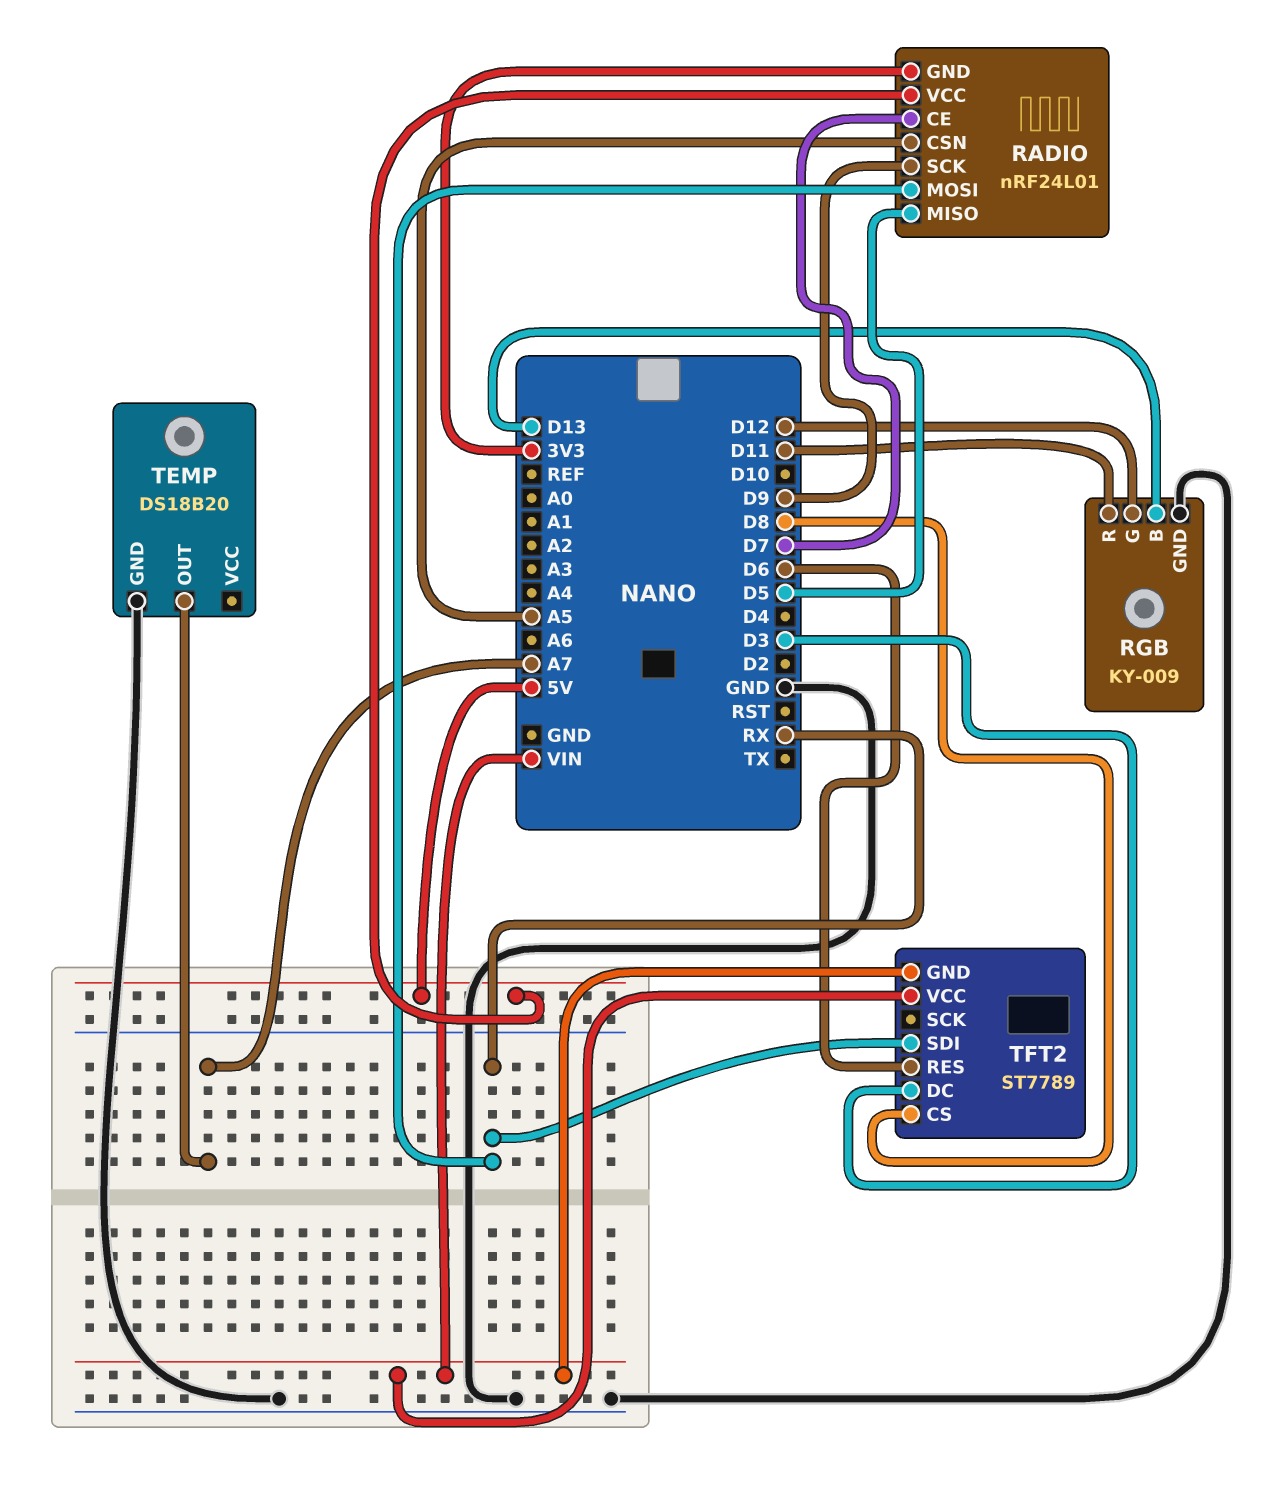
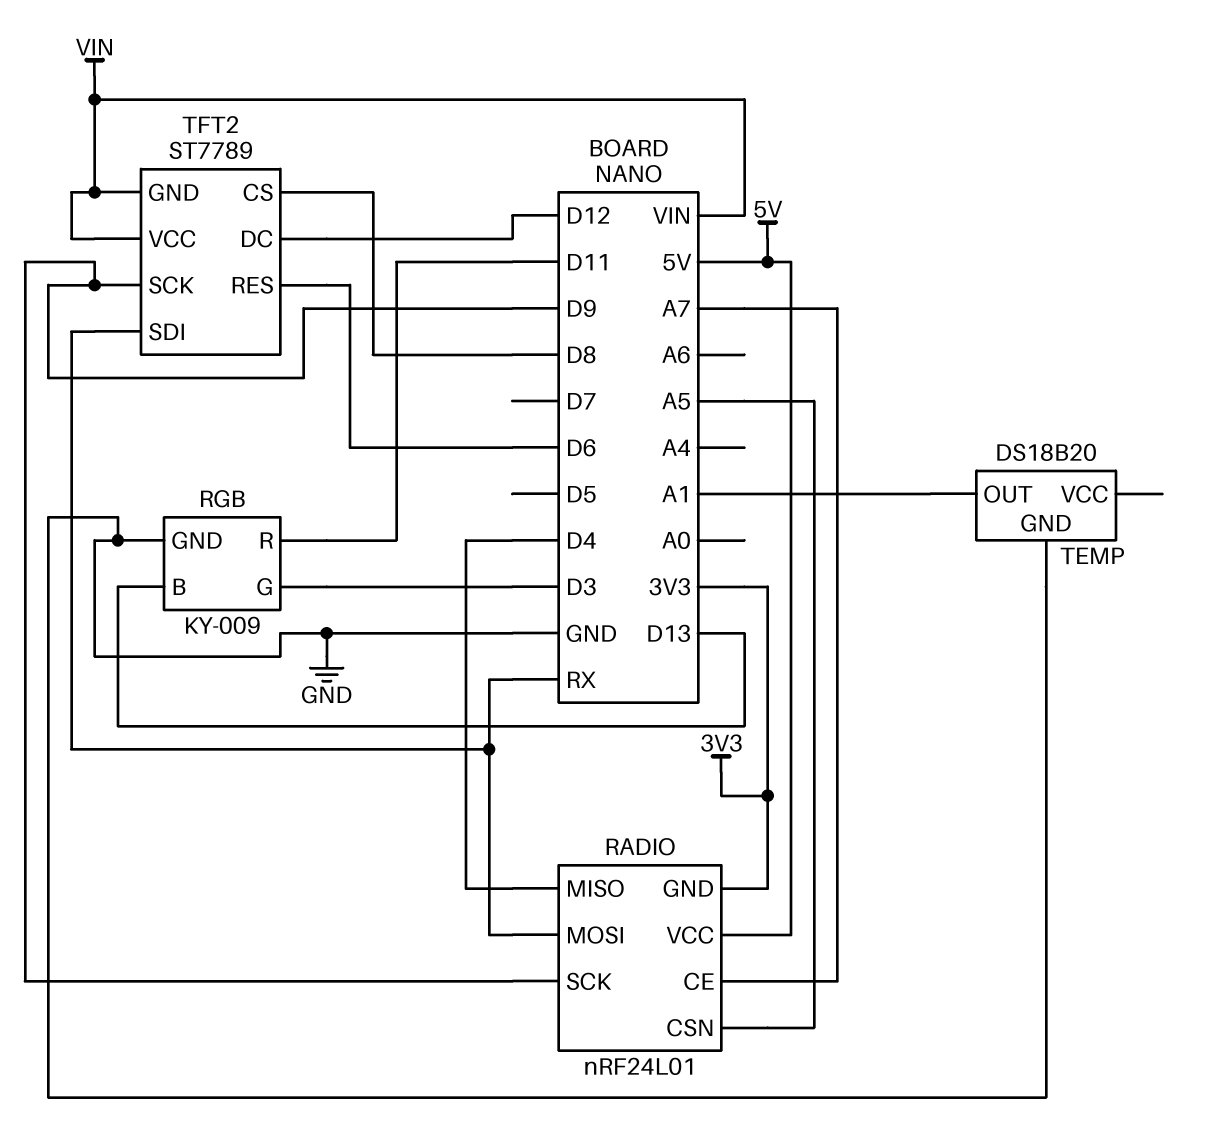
RADIO pin CE: D7 -> A7
RADIO pin MISO: D5 -> D4
RGB pin G: D12 -> D3
TEMP pin OUT: A7 -> A1
TFT2 pin DC: D3 -> D12
TFT2 pin SCK: none -> D9

